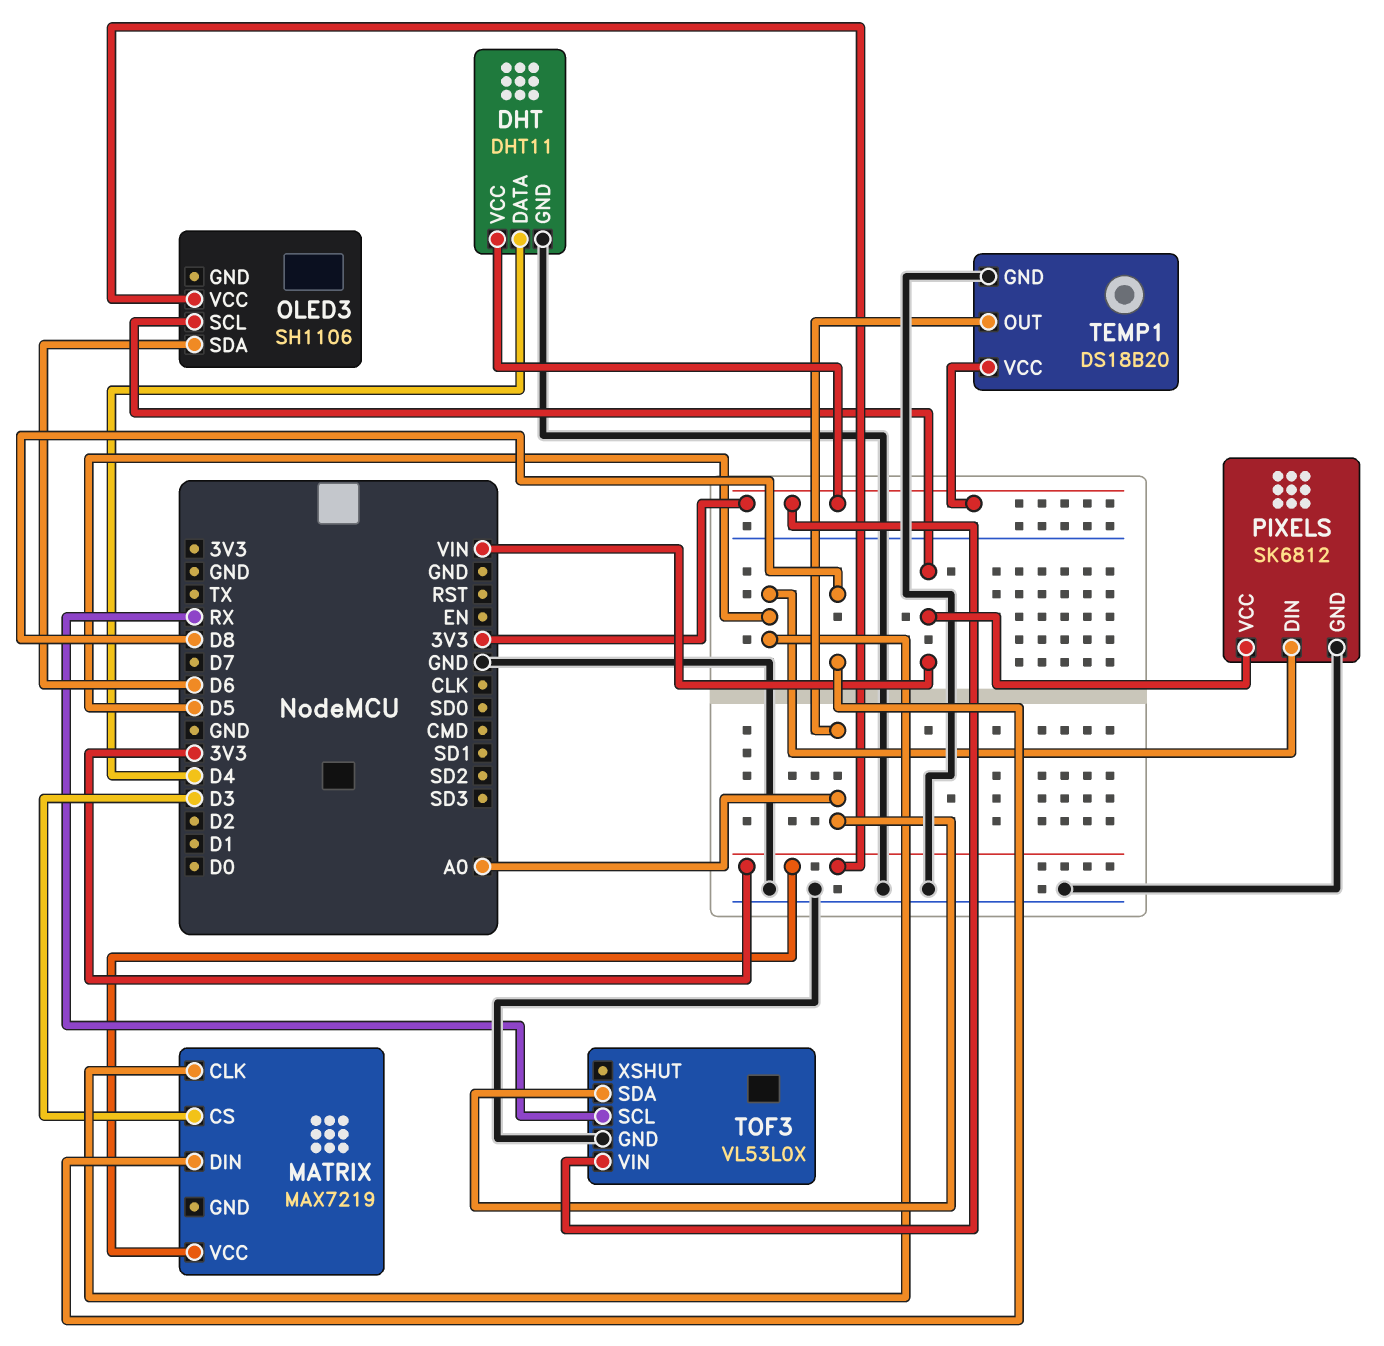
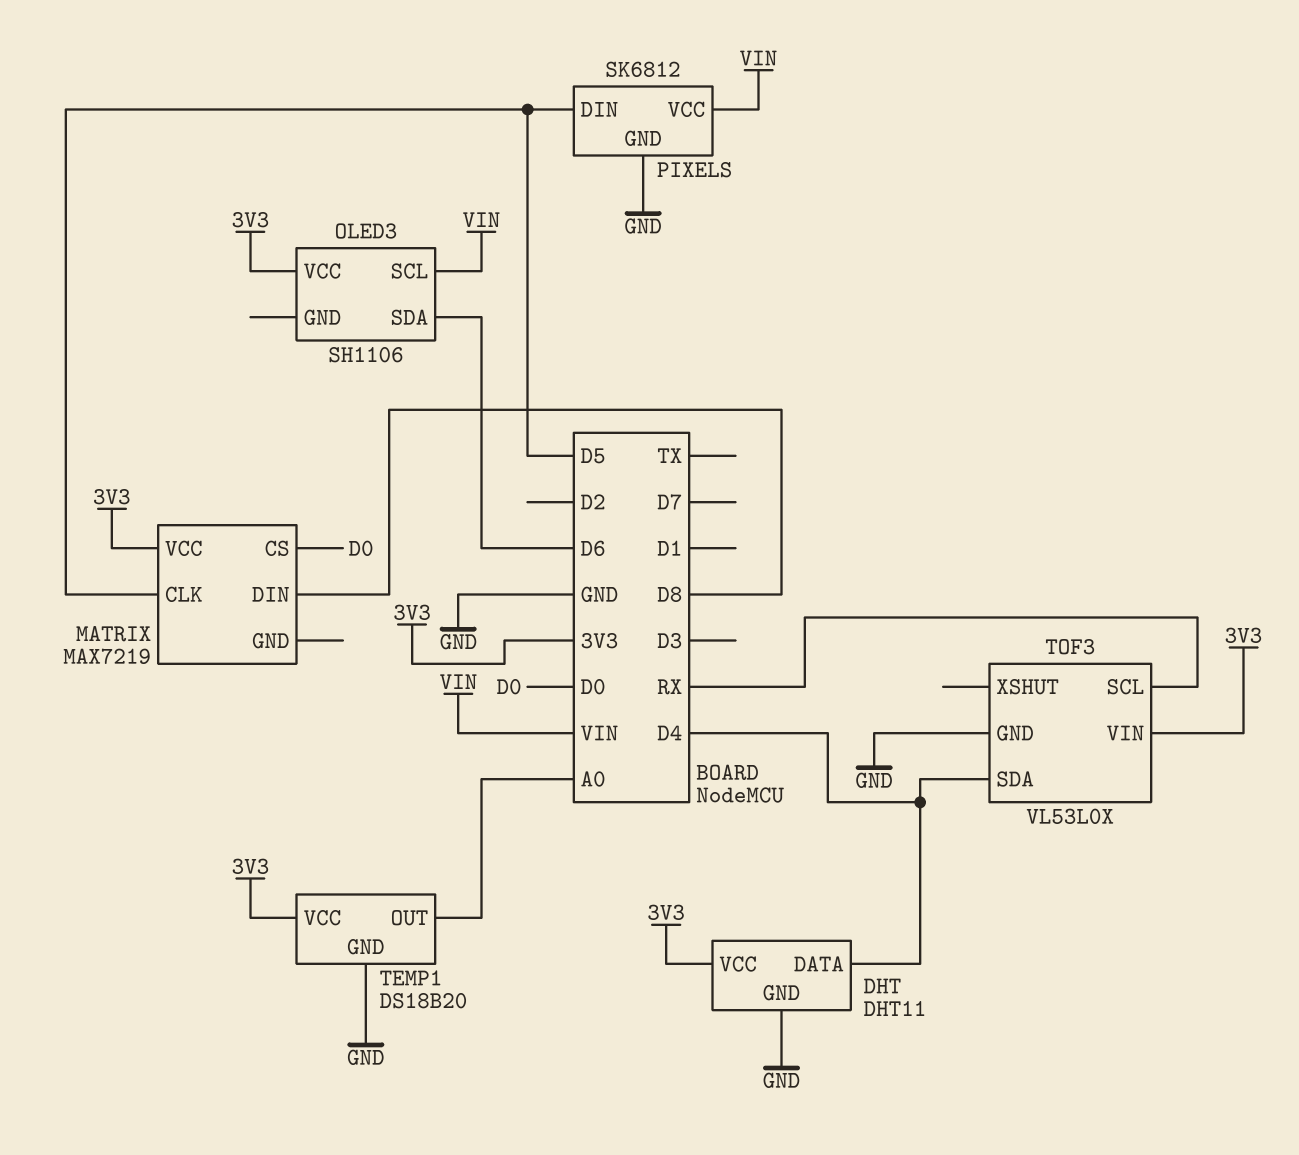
MATRIX pin CS: D3 -> D0
TOF3 pin SDA: A0 -> D4

